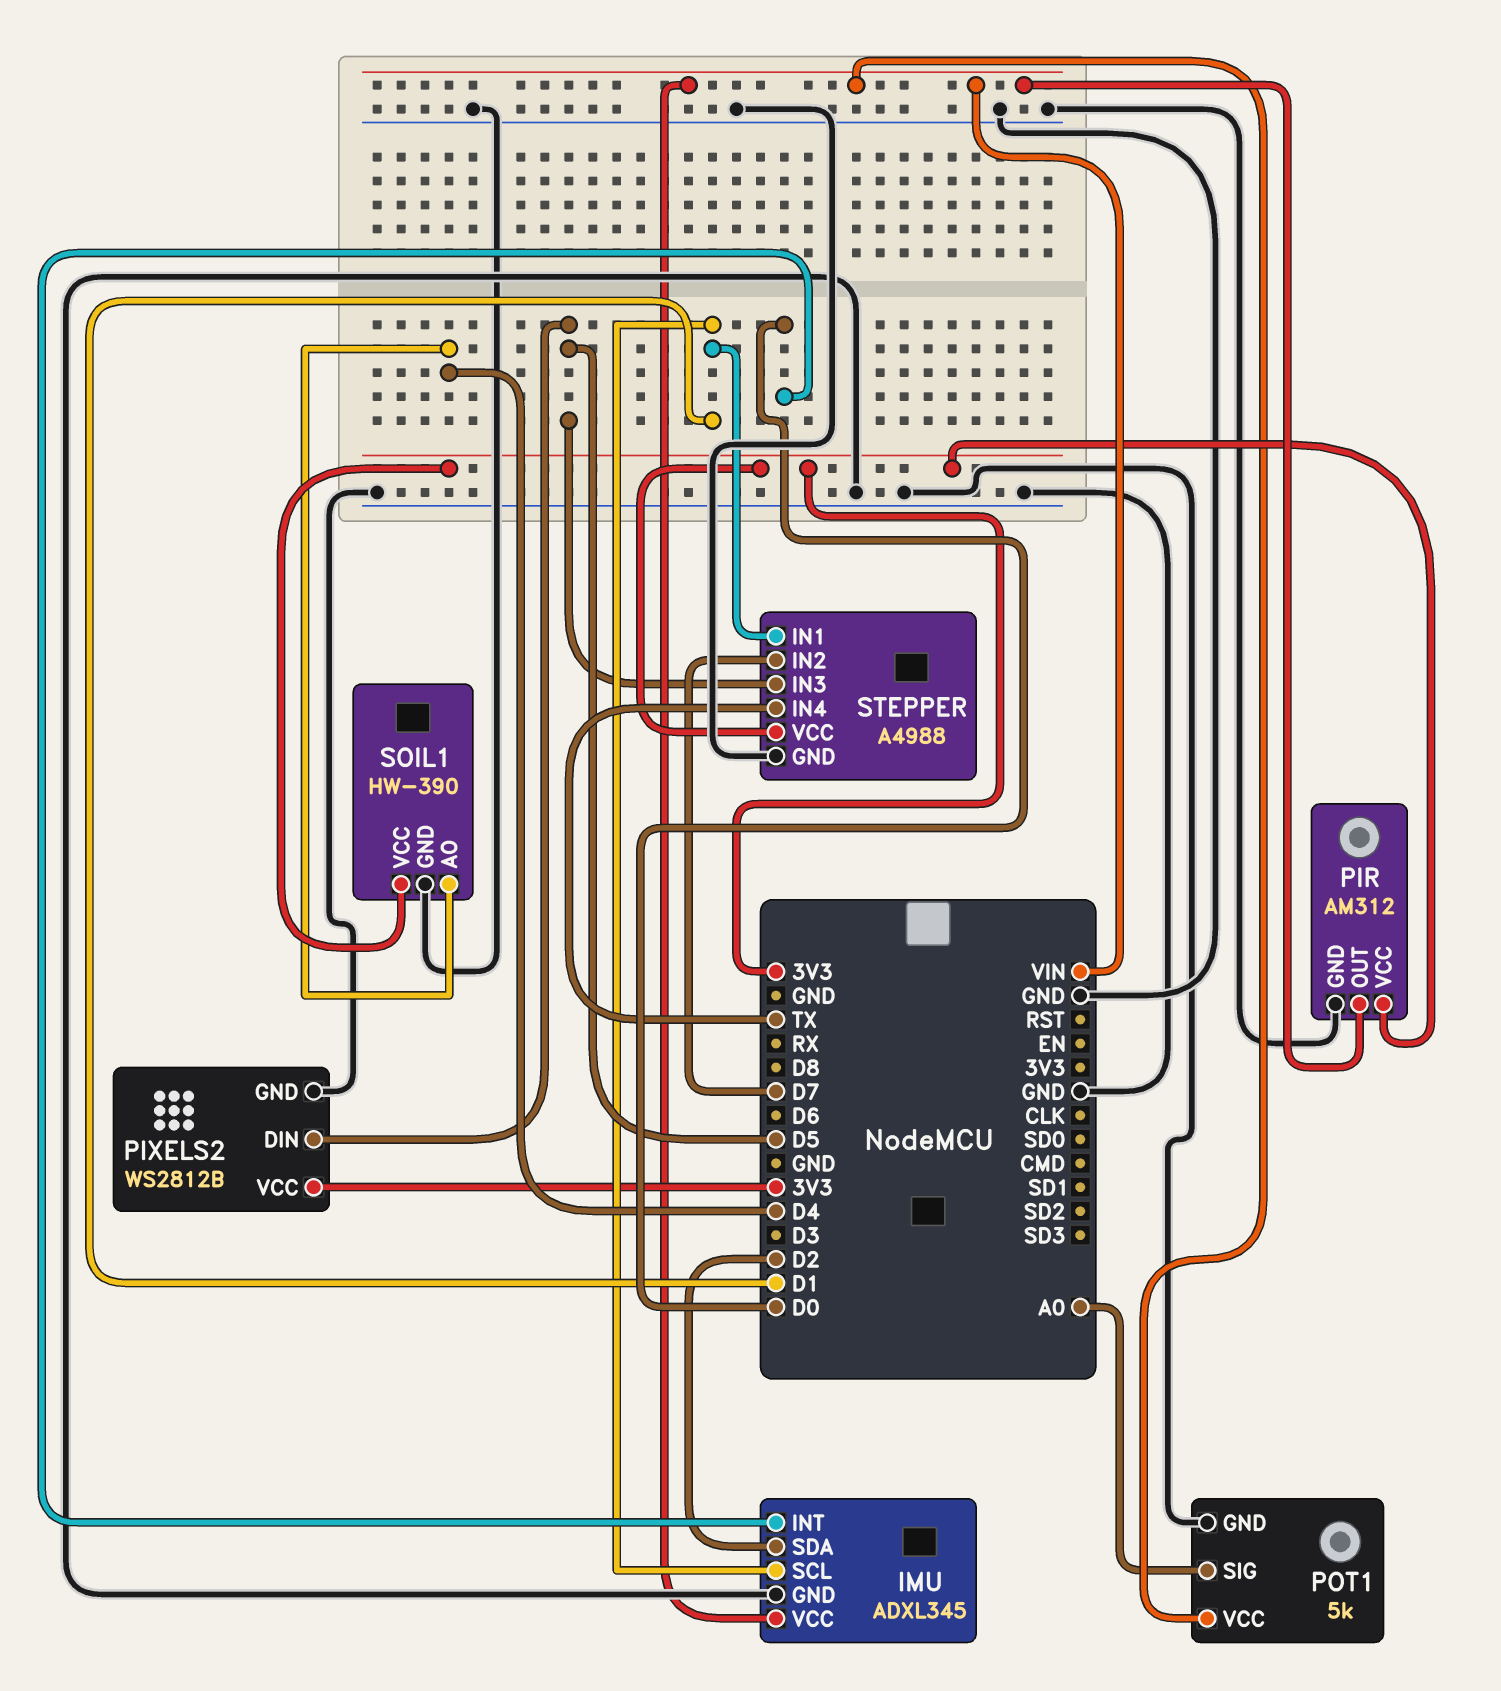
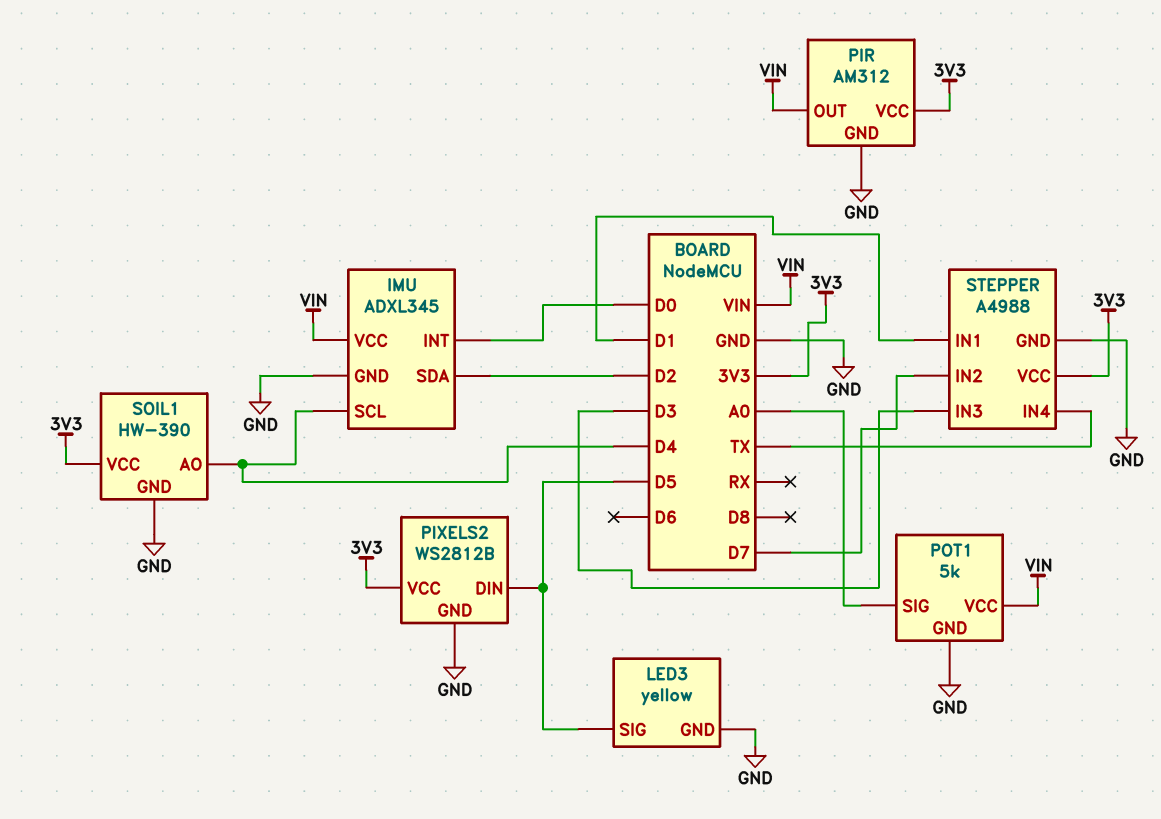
IMU pin SCL: D1 -> D4
LED3: none -> yellow
LED3 pin GND: none -> GND
LED3 pin SIG: none -> D5
STEPPER pin IN3: D5 -> D3

